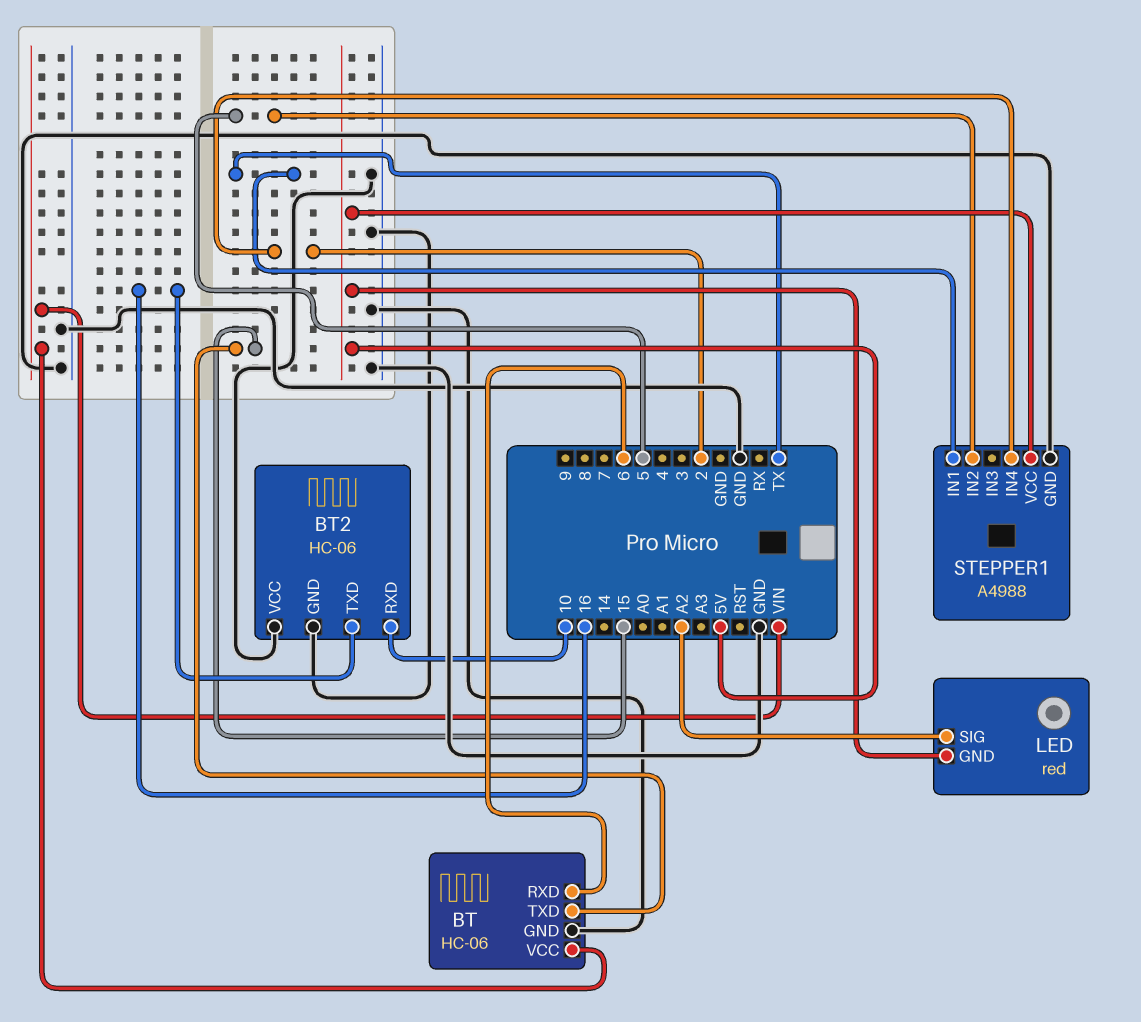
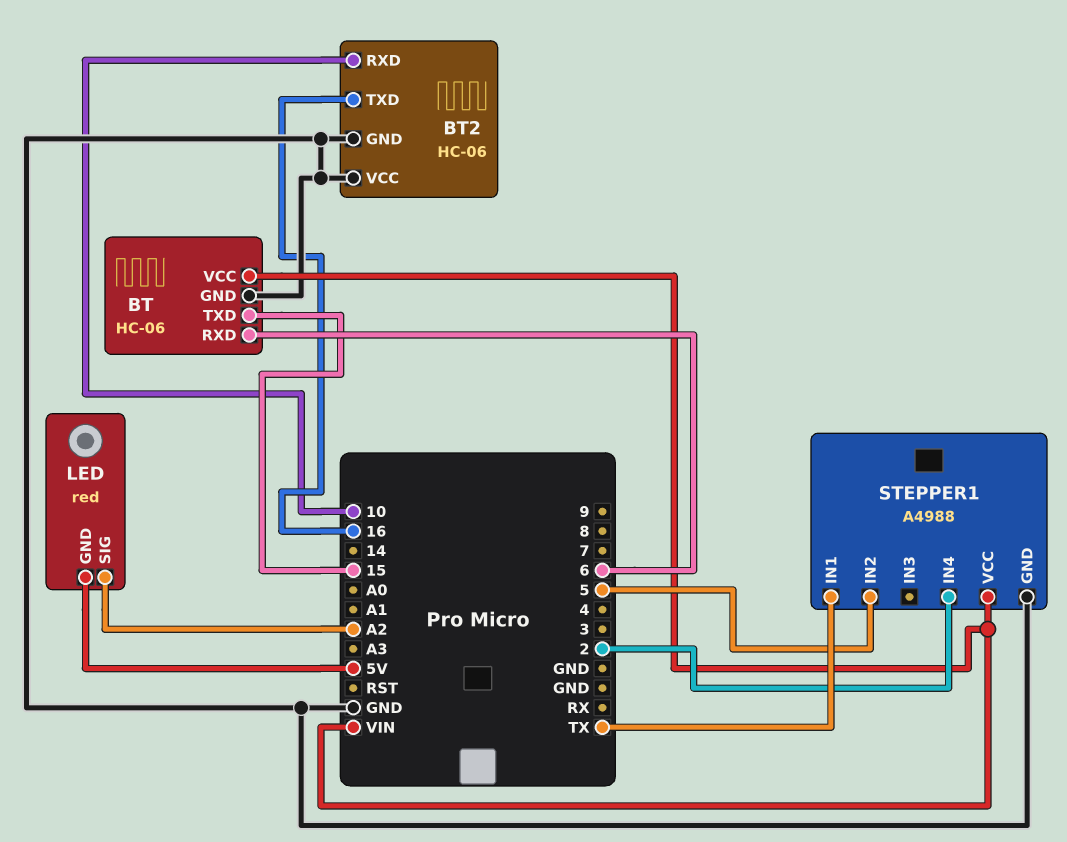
STEPPER1 pin VCC: 5V -> VIN

